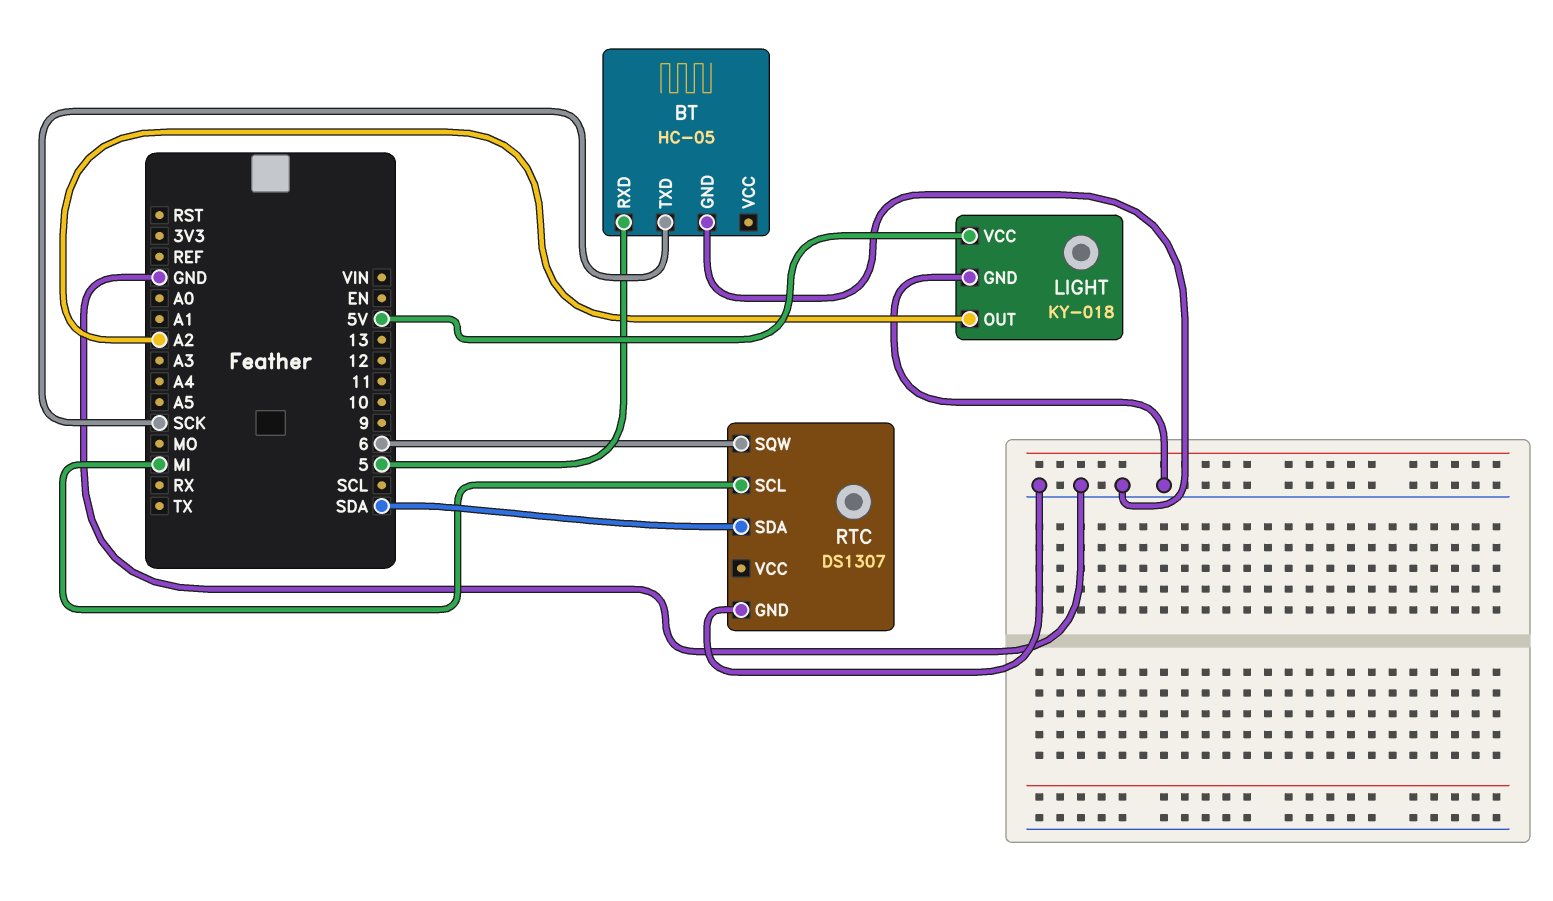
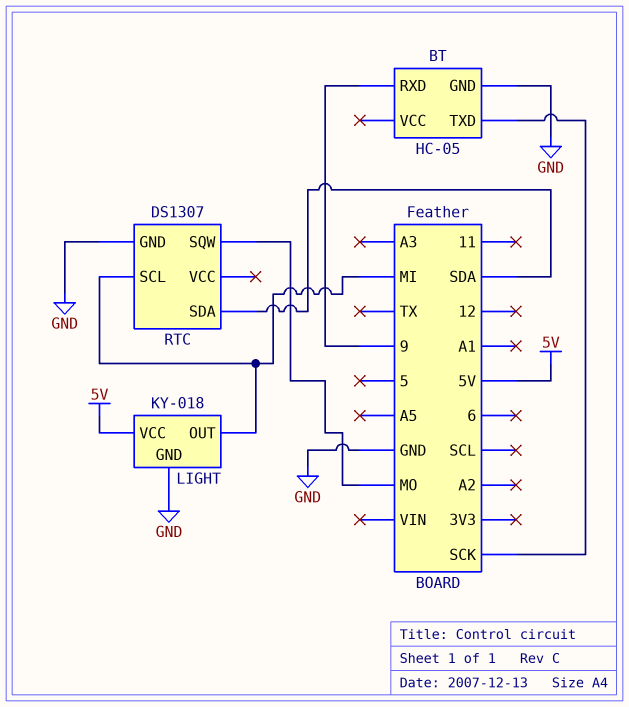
BT pin RXD: 5 -> 9
LIGHT pin OUT: A2 -> MI
RTC pin SQW: 6 -> MO

